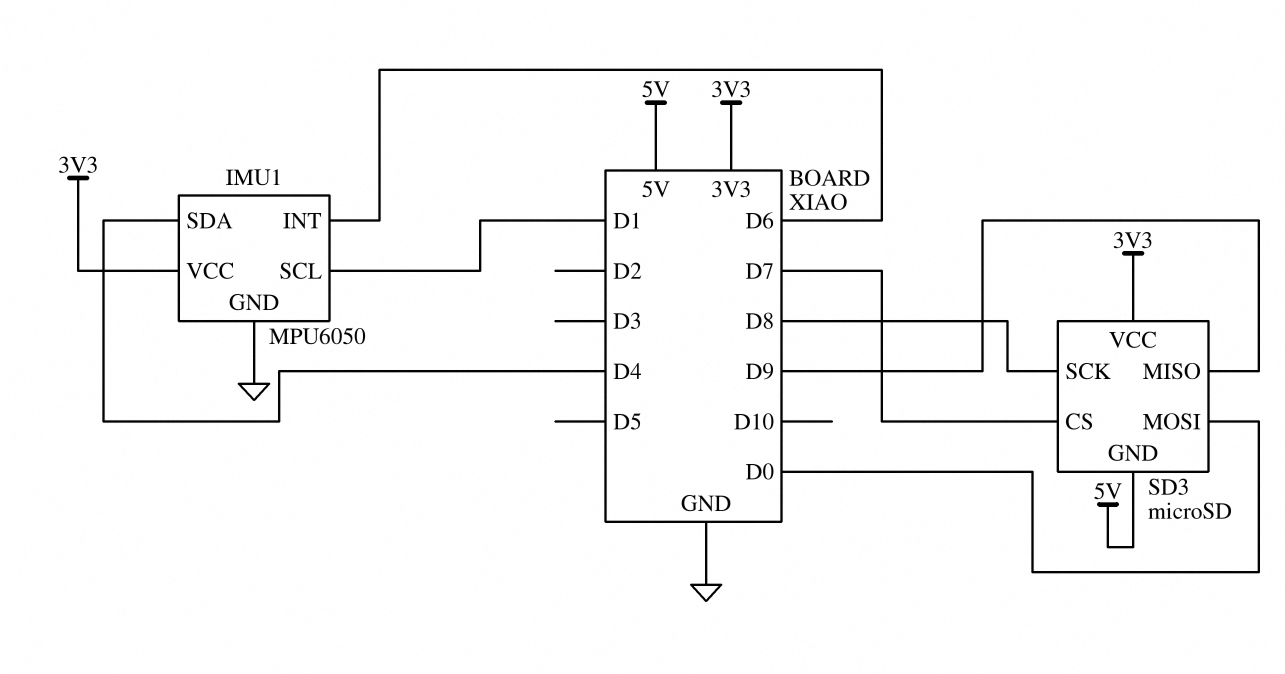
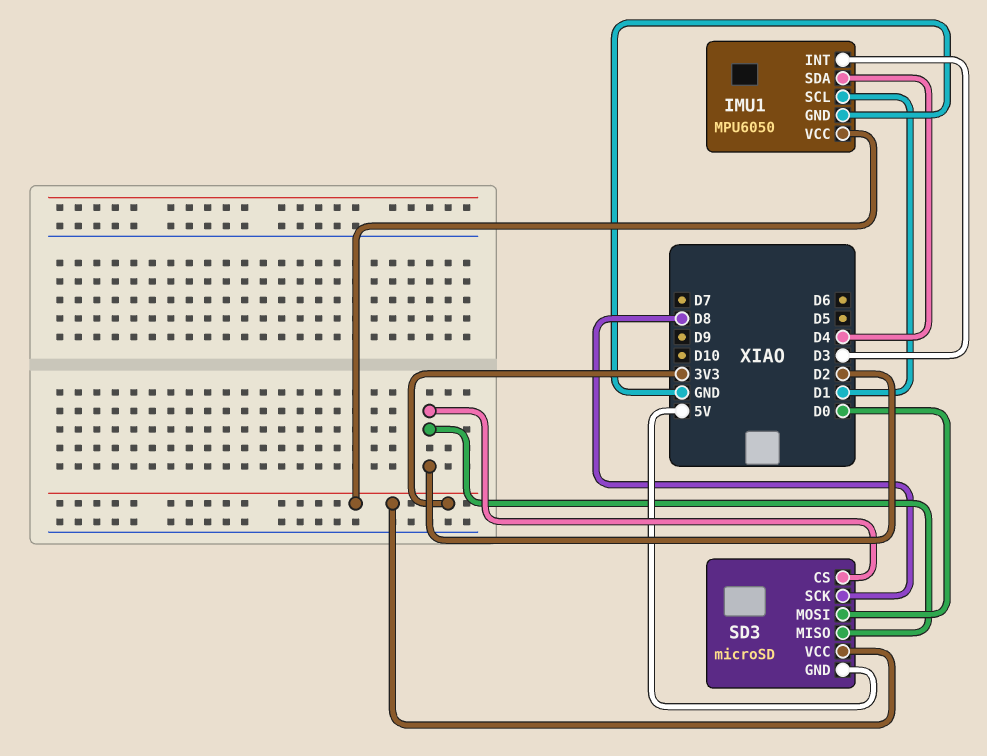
IMU1 pin INT: D6 -> D3
SD3 pin CS: D7 -> D2
SD3 pin MISO: D9 -> D2

